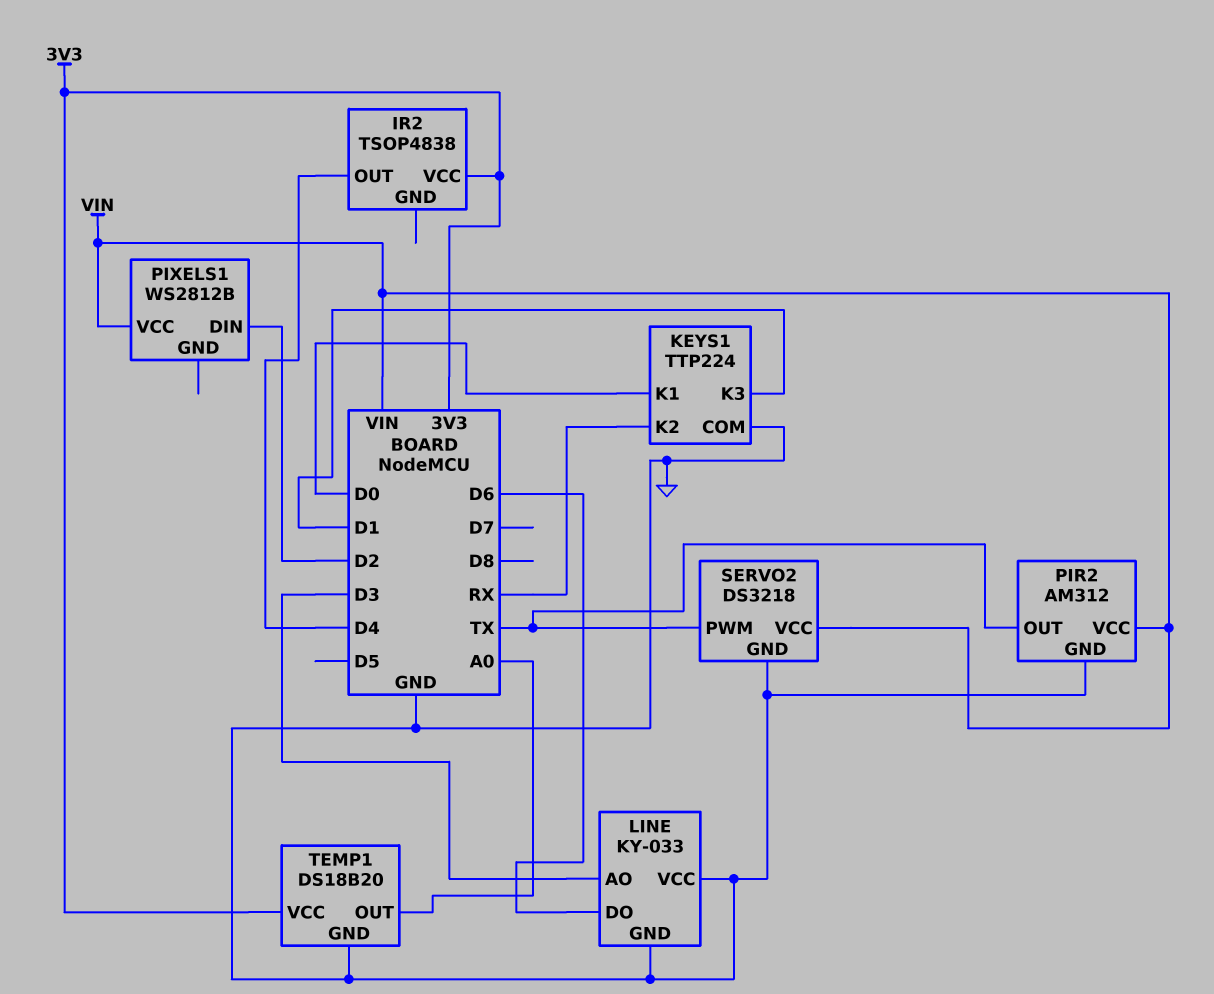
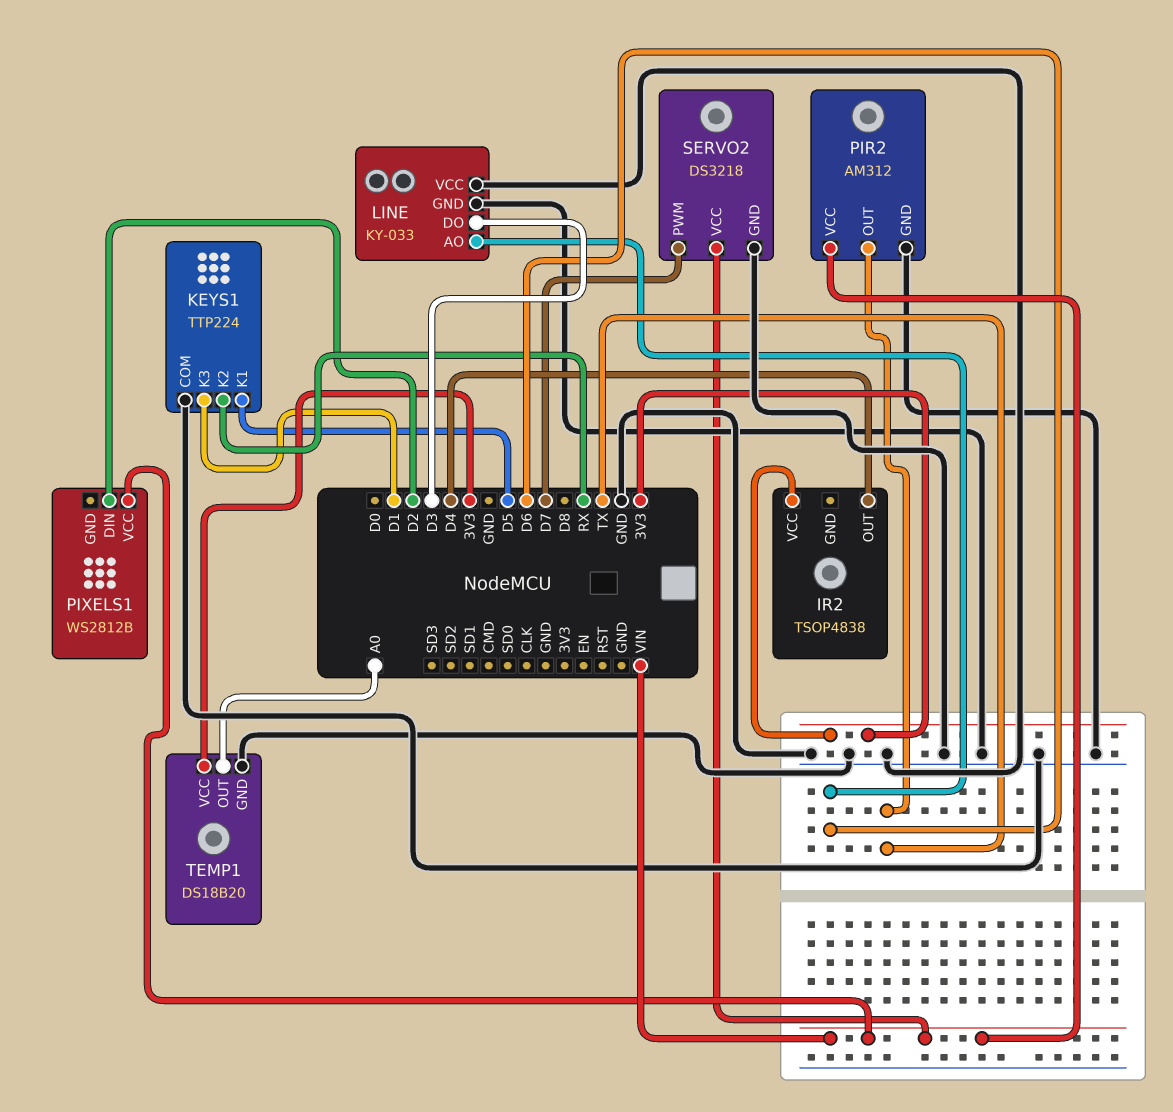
KEYS1 pin K1: D0 -> D5
LINE pin AO: D3 -> D6
LINE pin DO: D6 -> D3
SERVO2 pin PWM: TX -> D7

